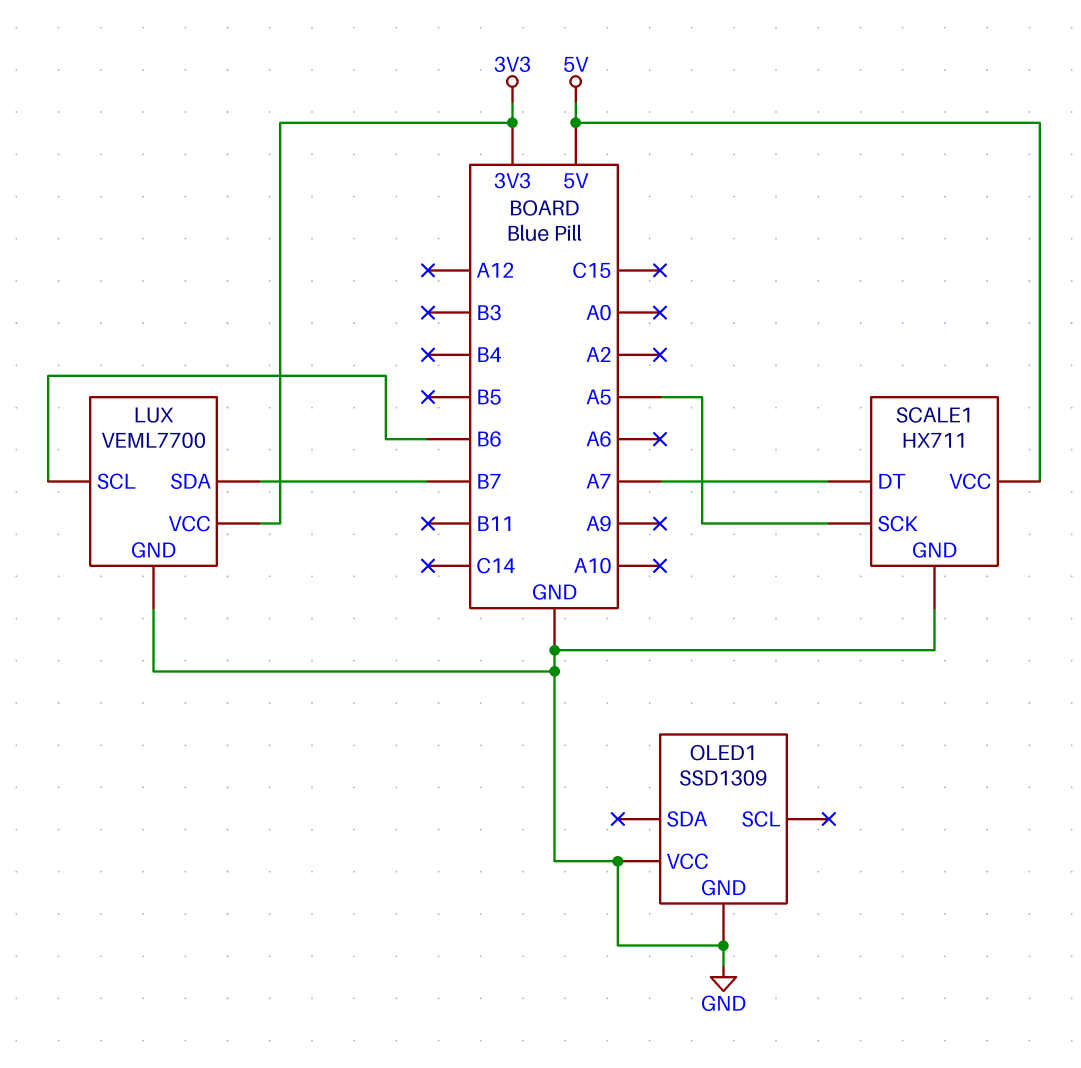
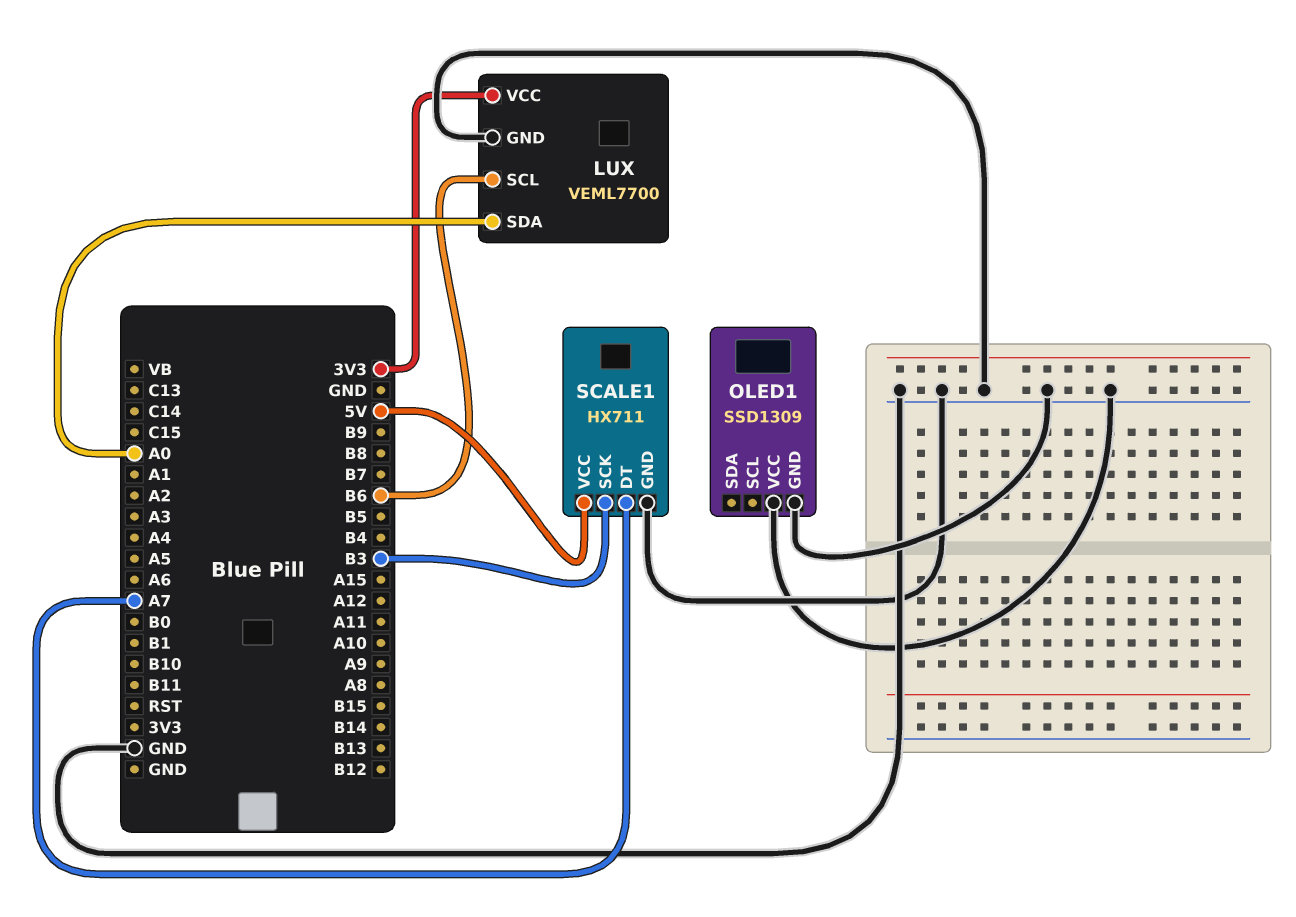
LUX pin SDA: B7 -> A0
SCALE1 pin SCK: A5 -> B3

